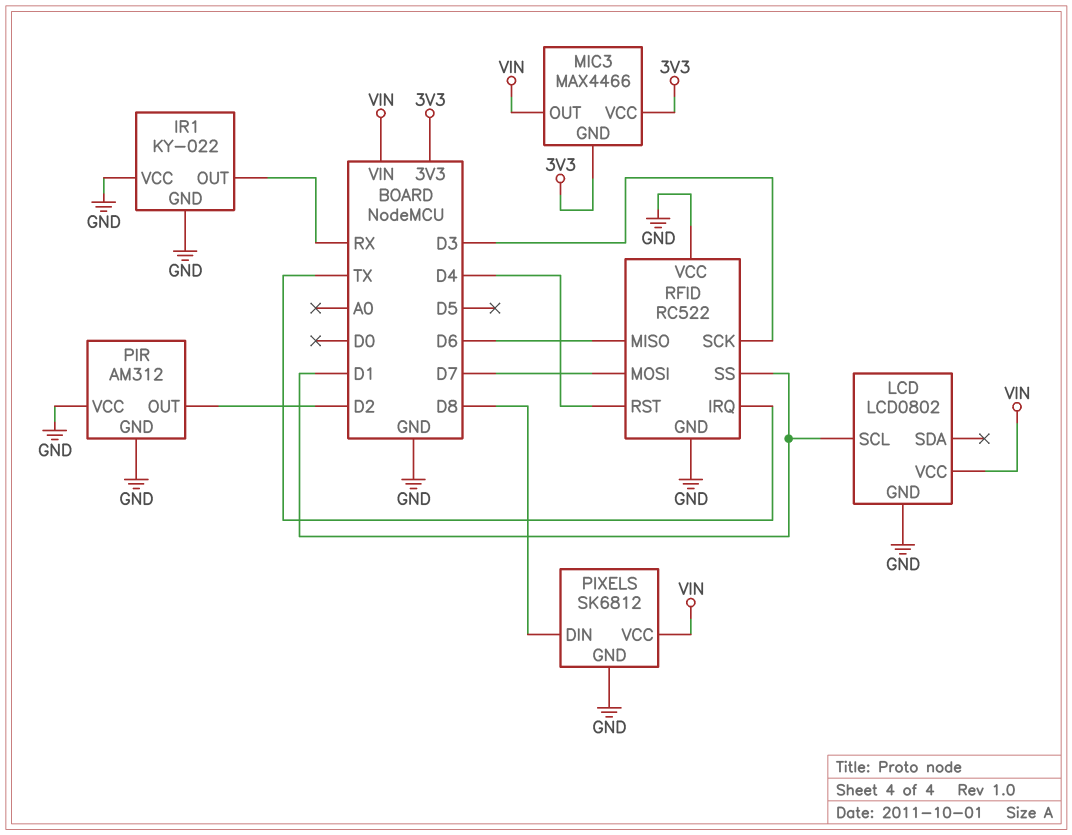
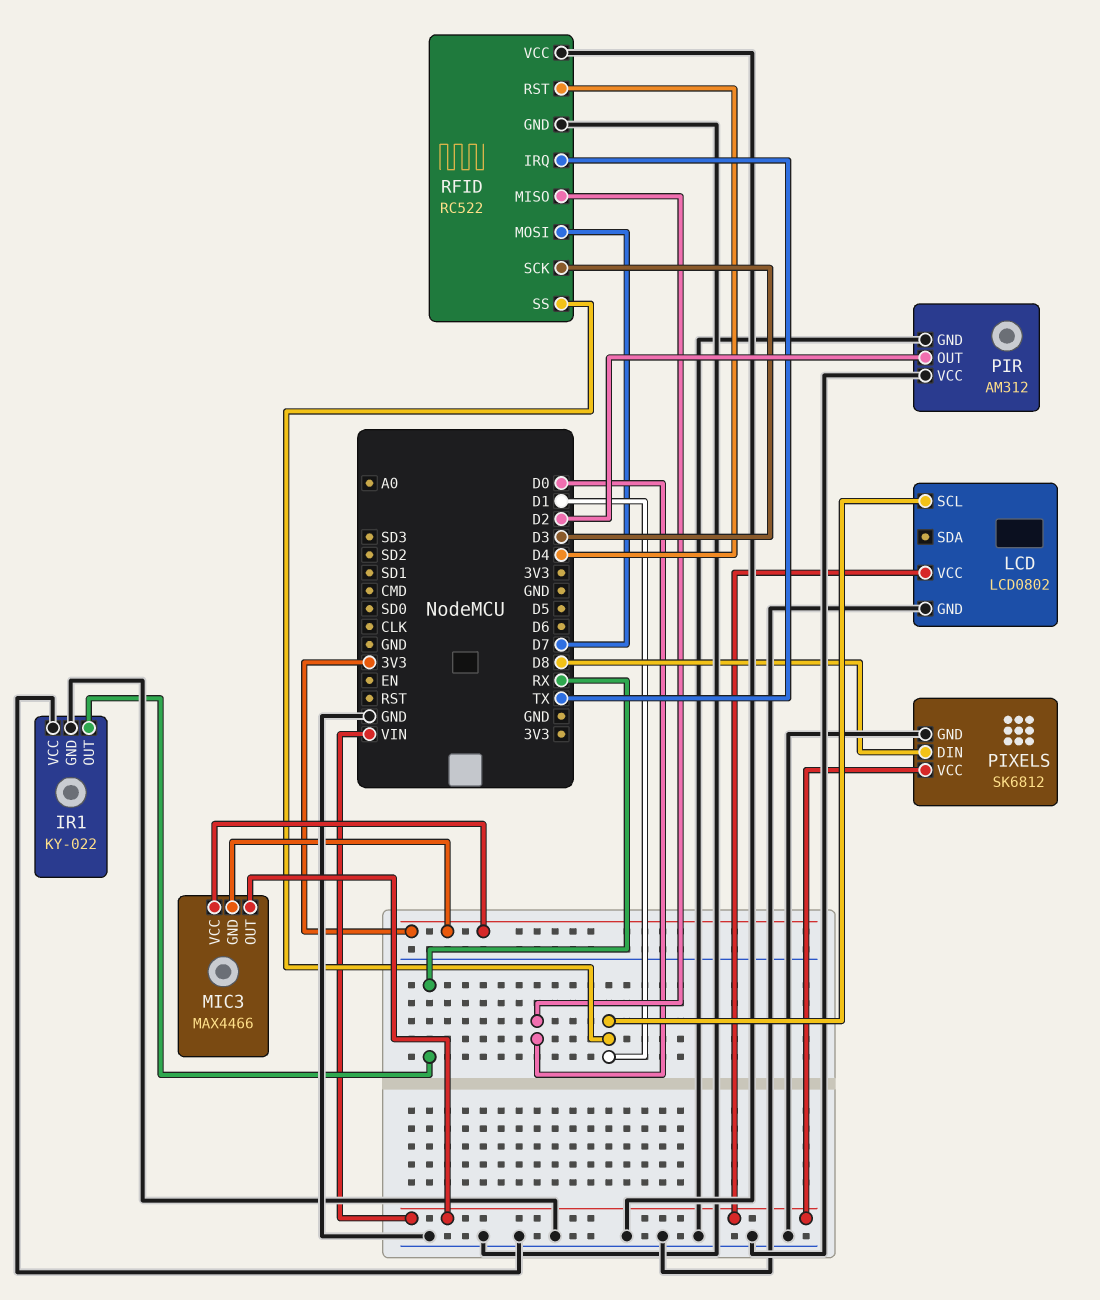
RFID pin MISO: D6 -> D0

